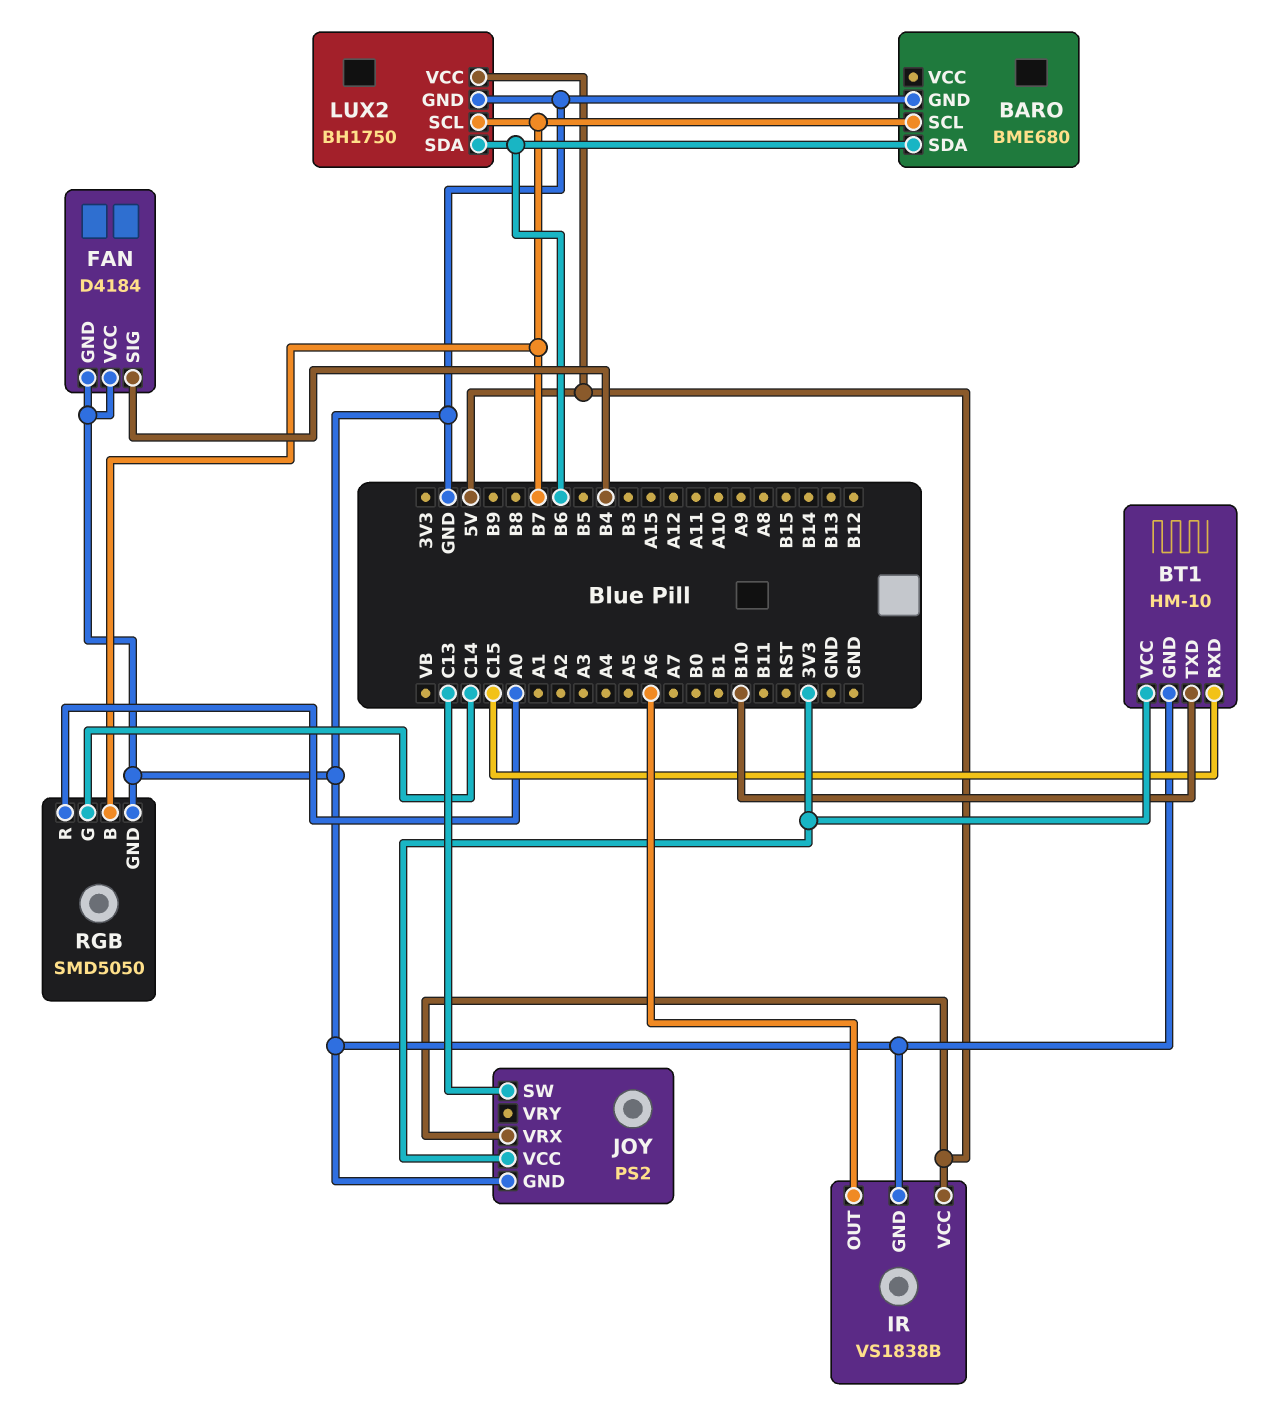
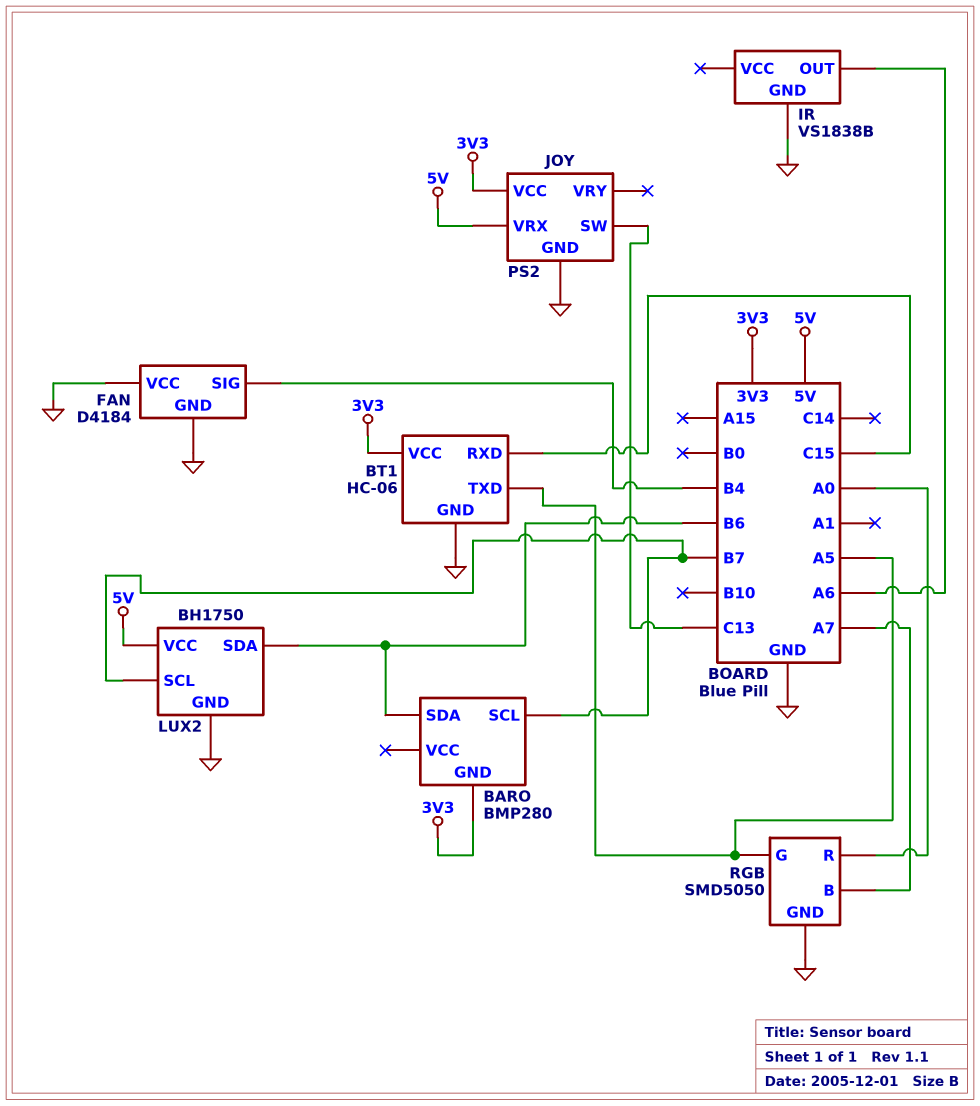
BARO: BME680 -> BMP280
BARO pin GND: GND -> 3V3
BT1: HM-10 -> HC-06
BT1 pin TXD: B10 -> A5
IR pin VCC: 5V -> none
RGB pin B: B7 -> A7
RGB pin G: C14 -> A5

